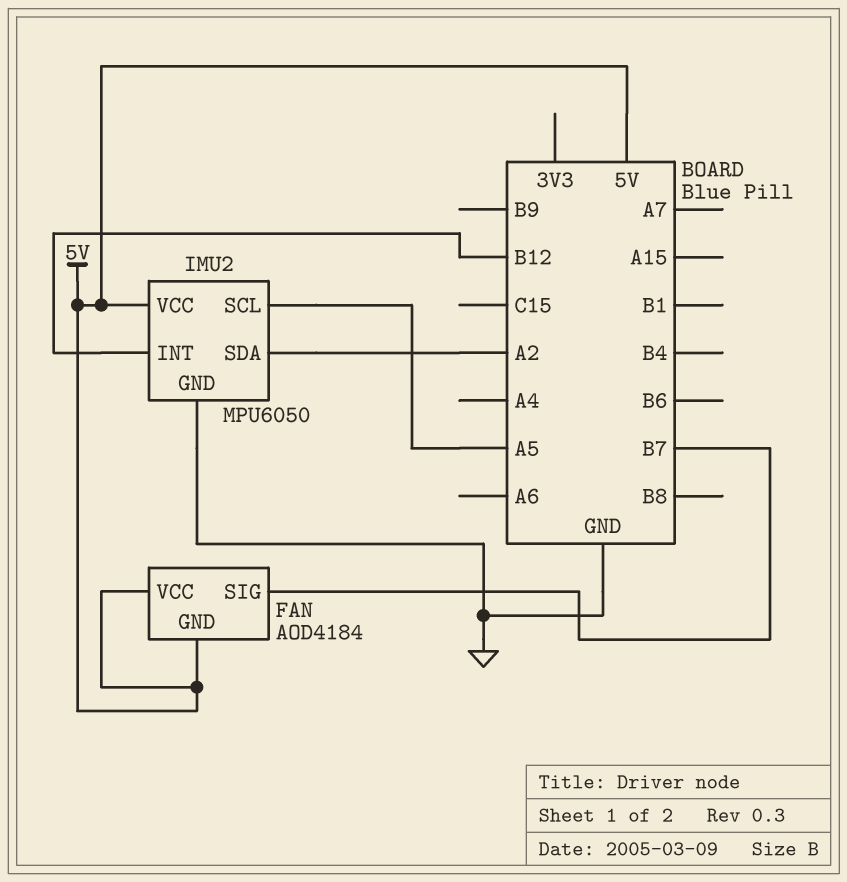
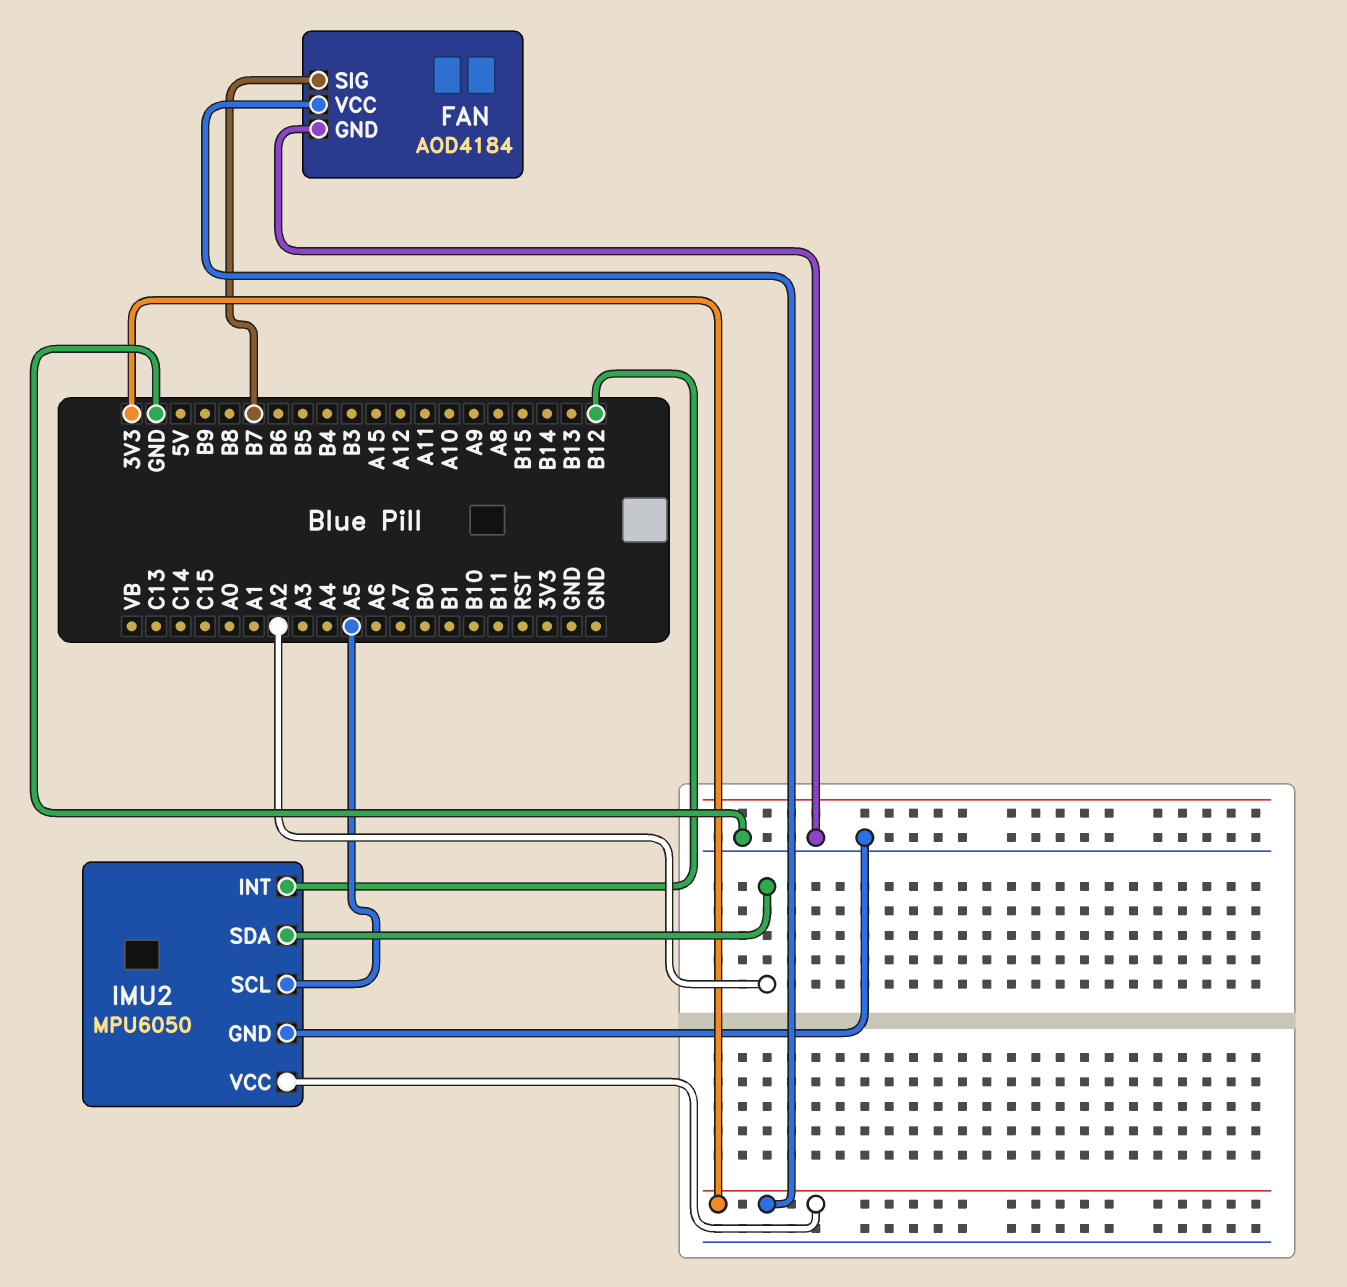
FAN pin GND: 5V -> GND
FAN pin VCC: 5V -> 3V3
IMU2 pin VCC: 5V -> 3V3

